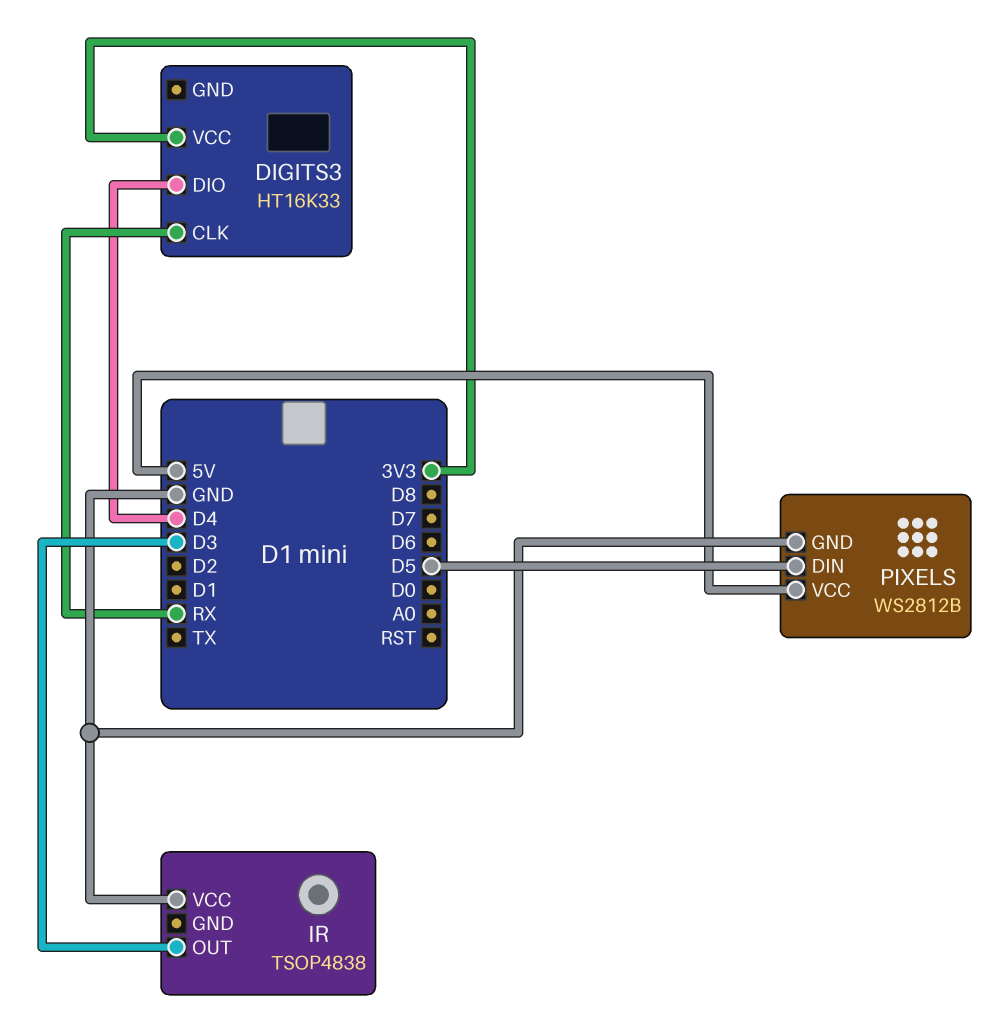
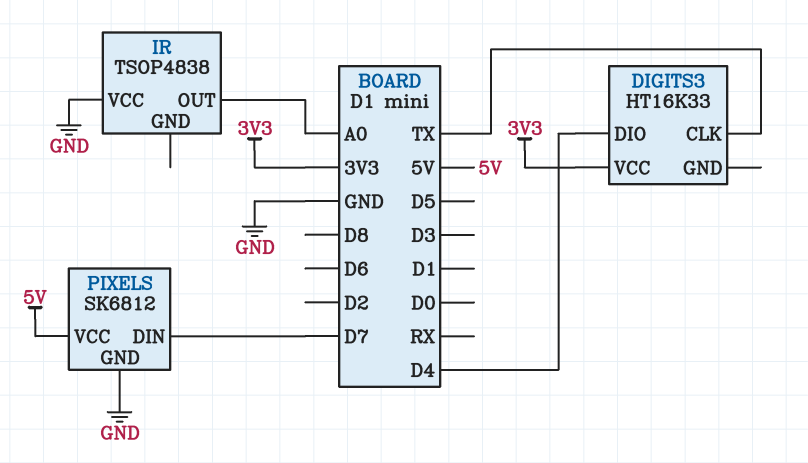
DIGITS3 pin CLK: RX -> TX
IR pin OUT: D3 -> A0
PIXELS: WS2812B -> SK6812
PIXELS pin DIN: D5 -> D7

